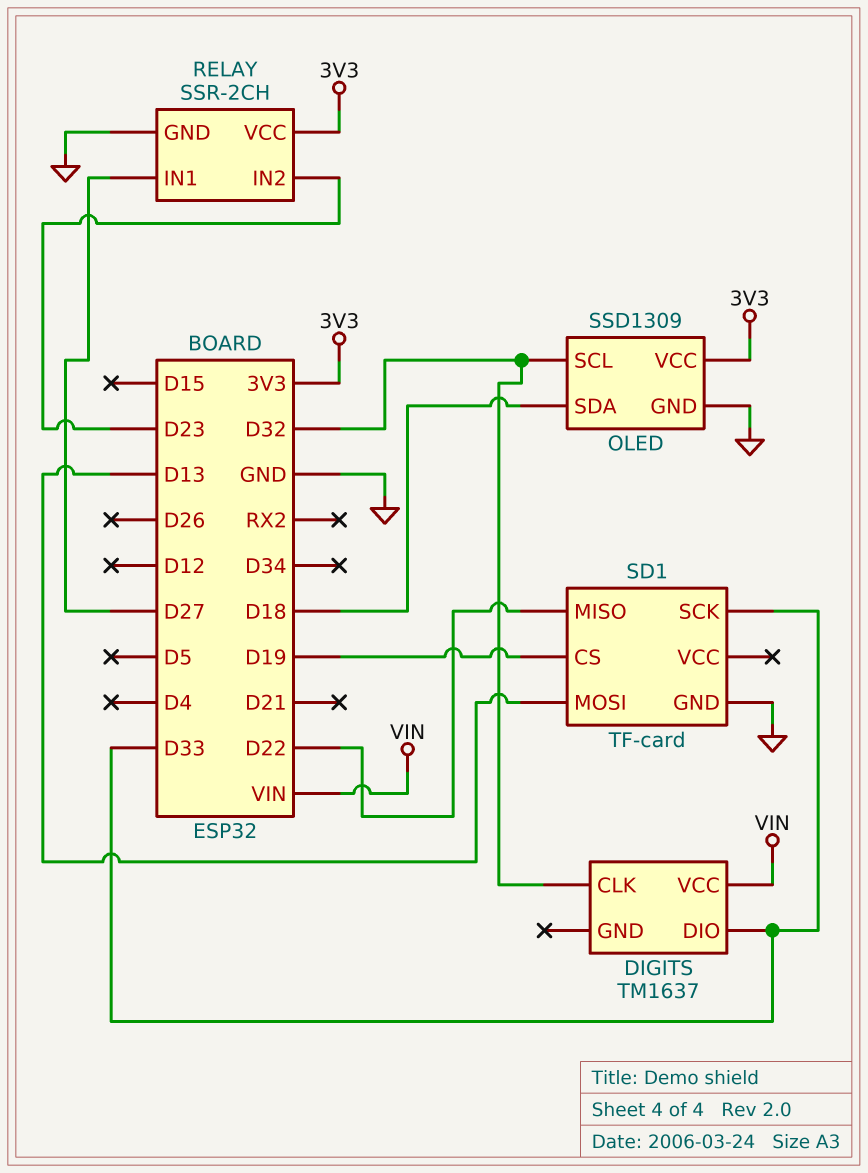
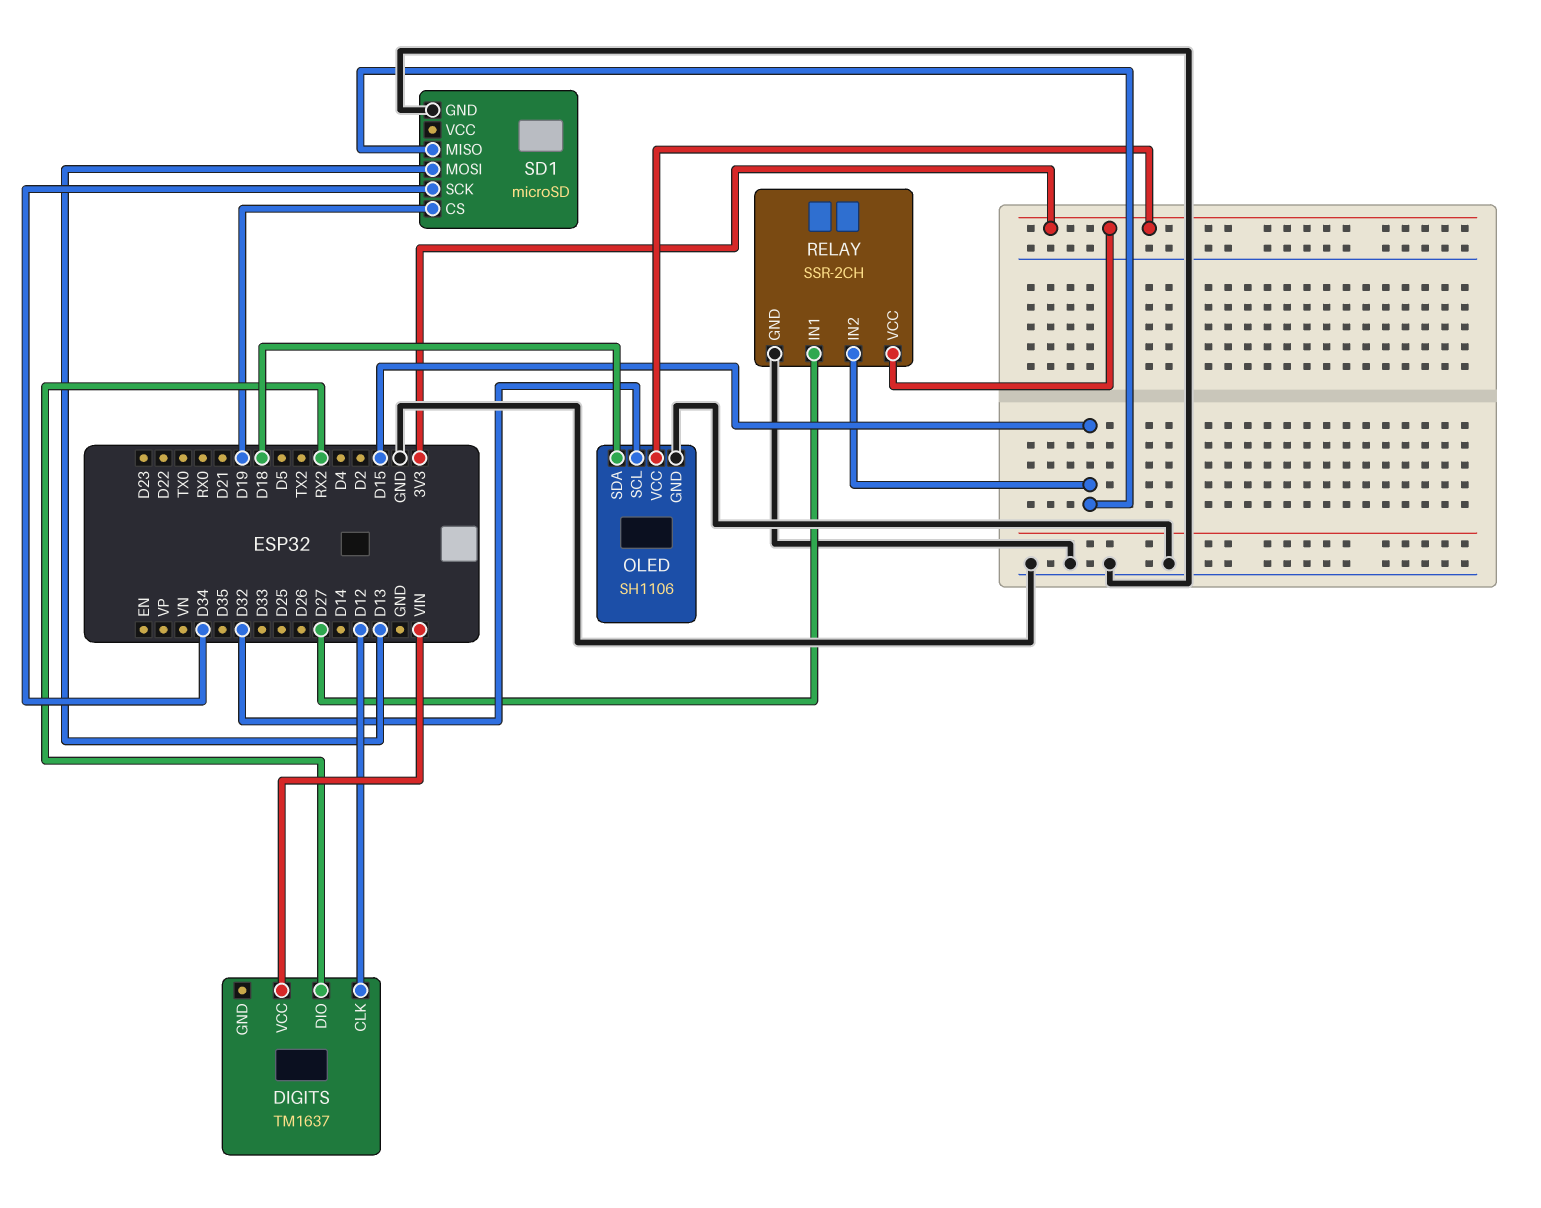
DIGITS pin CLK: D32 -> D12
DIGITS pin DIO: D33 -> RX2
OLED: SSD1309 -> SH1106
RELAY pin IN2: D23 -> D15
SD1: TF-card -> microSD
SD1 pin MISO: D22 -> D15
SD1 pin SCK: D33 -> D34

